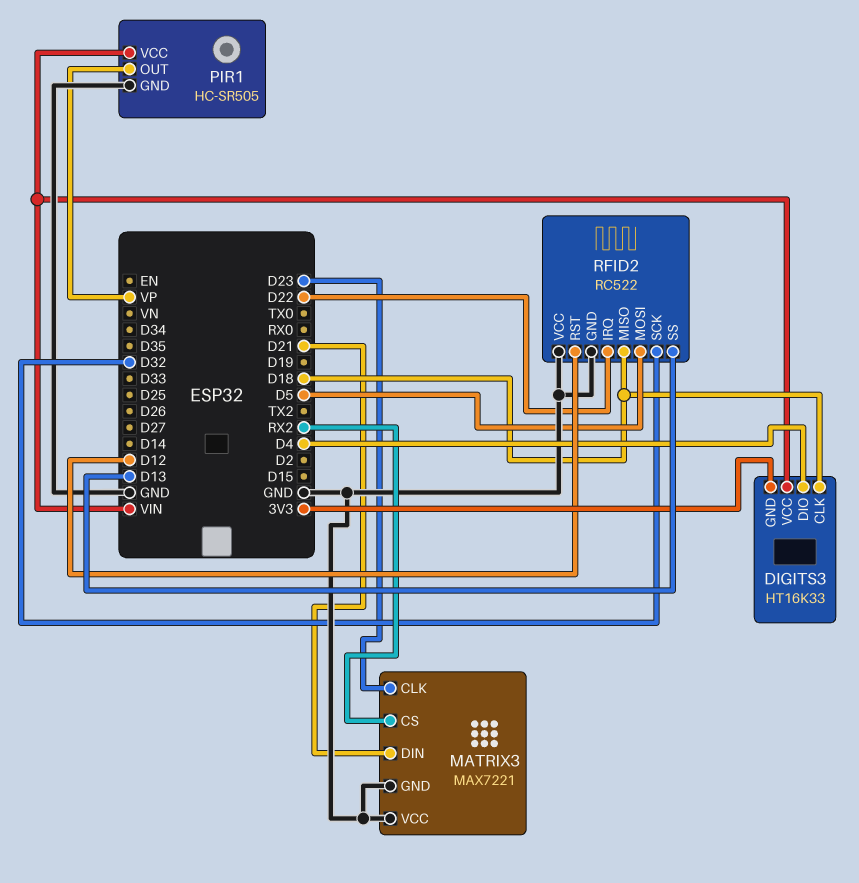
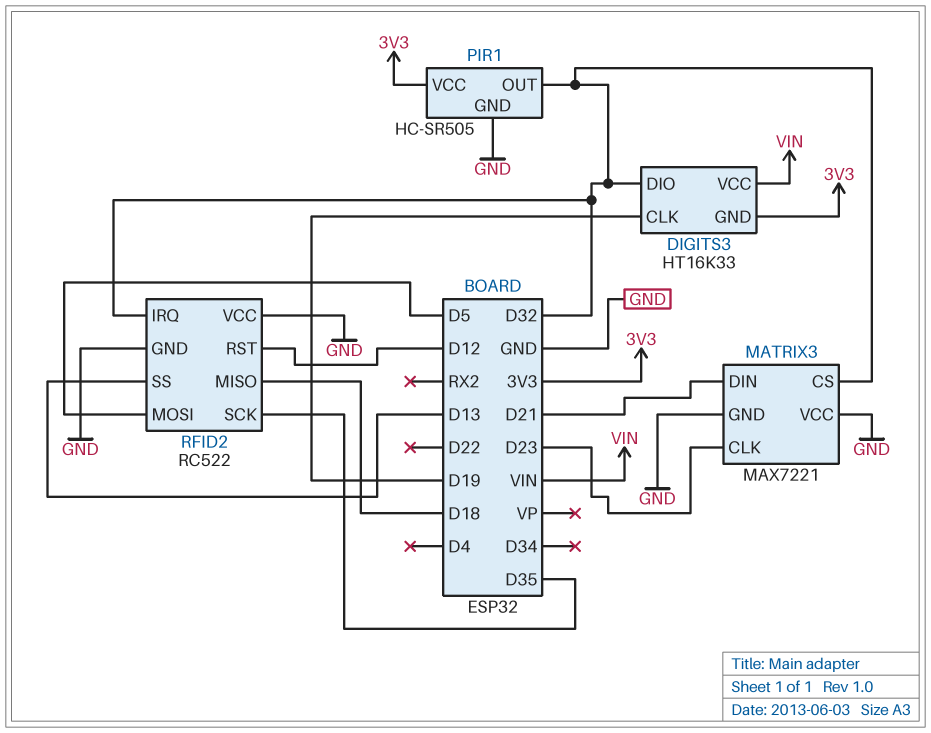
DIGITS3 pin CLK: D18 -> D19
DIGITS3 pin DIO: D4 -> D32
MATRIX3 pin CS: RX2 -> D32
PIR1 pin OUT: VP -> D32
PIR1 pin VCC: VIN -> 3V3
RFID2 pin IRQ: D22 -> D32
RFID2 pin SCK: D32 -> D35

